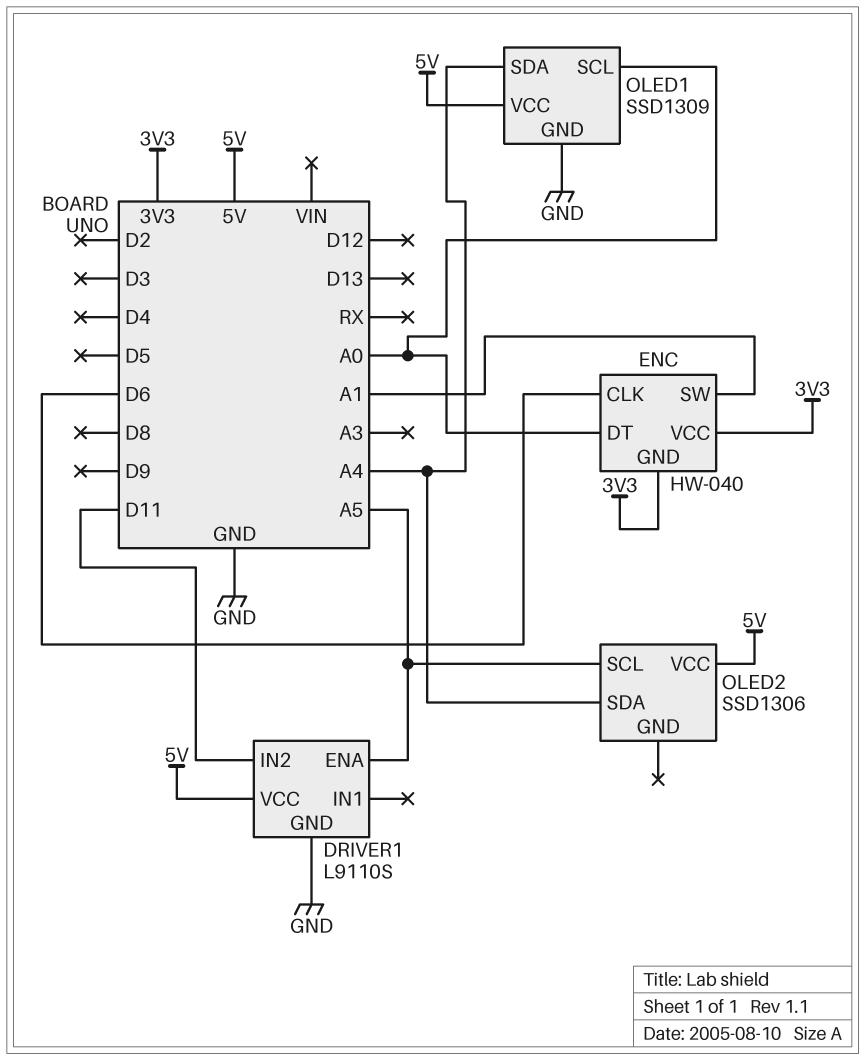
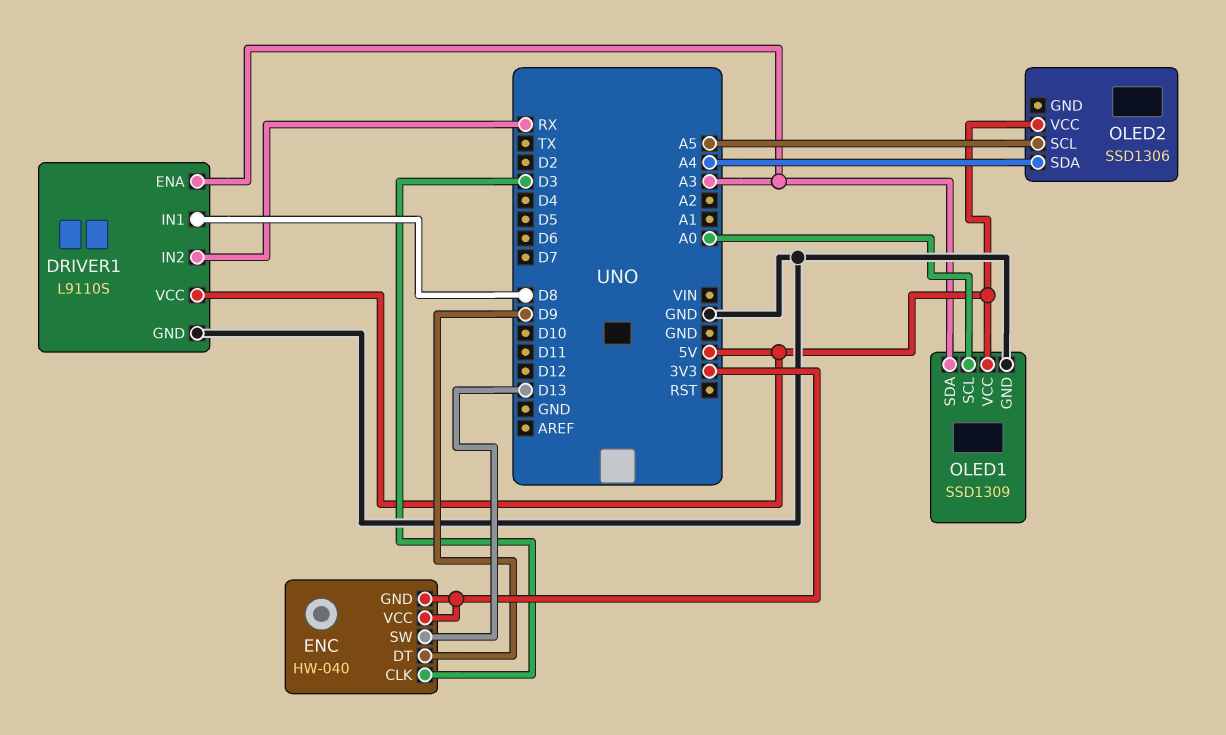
DRIVER1 pin ENA: A5 -> A3
DRIVER1 pin IN1: none -> D8
DRIVER1 pin IN2: D11 -> RX
ENC pin CLK: D6 -> D3
ENC pin DT: A0 -> D9
ENC pin SW: A1 -> D13
OLED1 pin SDA: A4 -> A3

